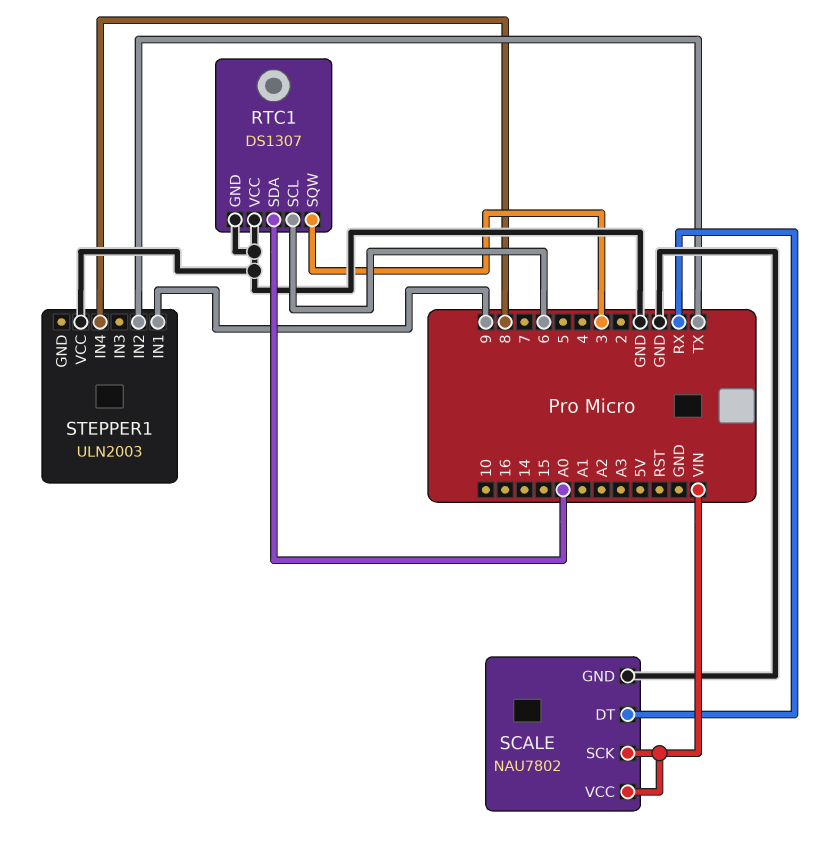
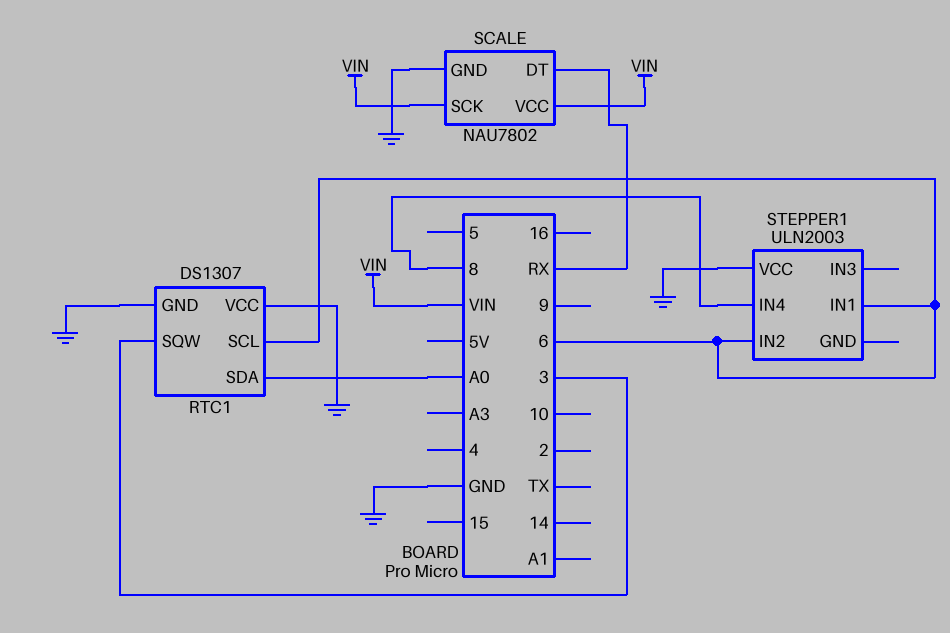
STEPPER1 pin IN1: 9 -> 6
STEPPER1 pin IN2: TX -> 6

